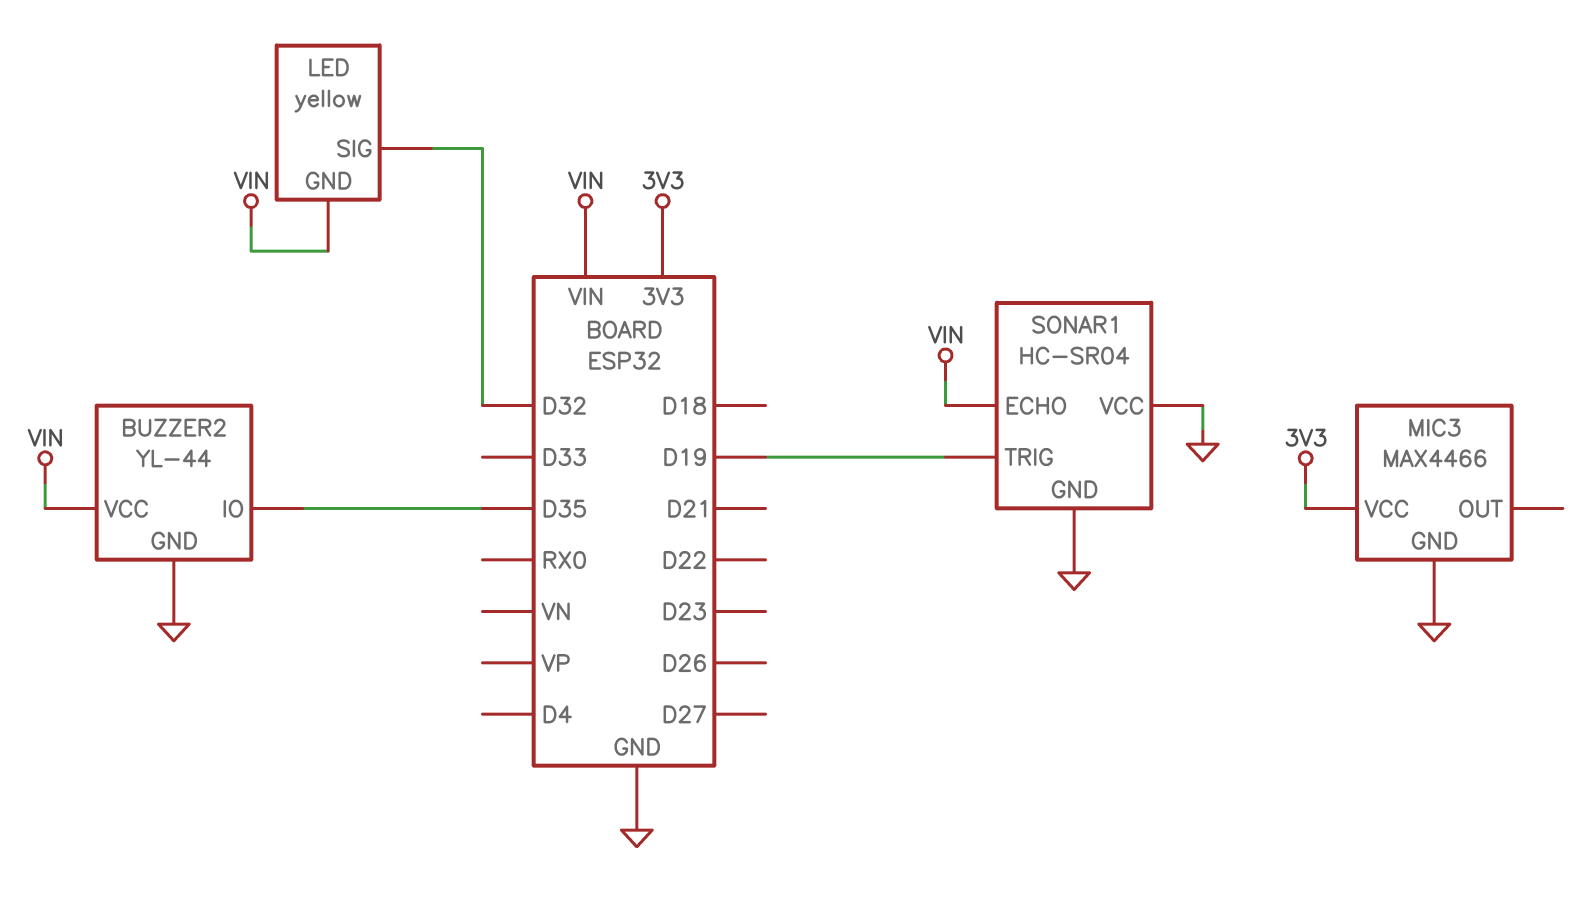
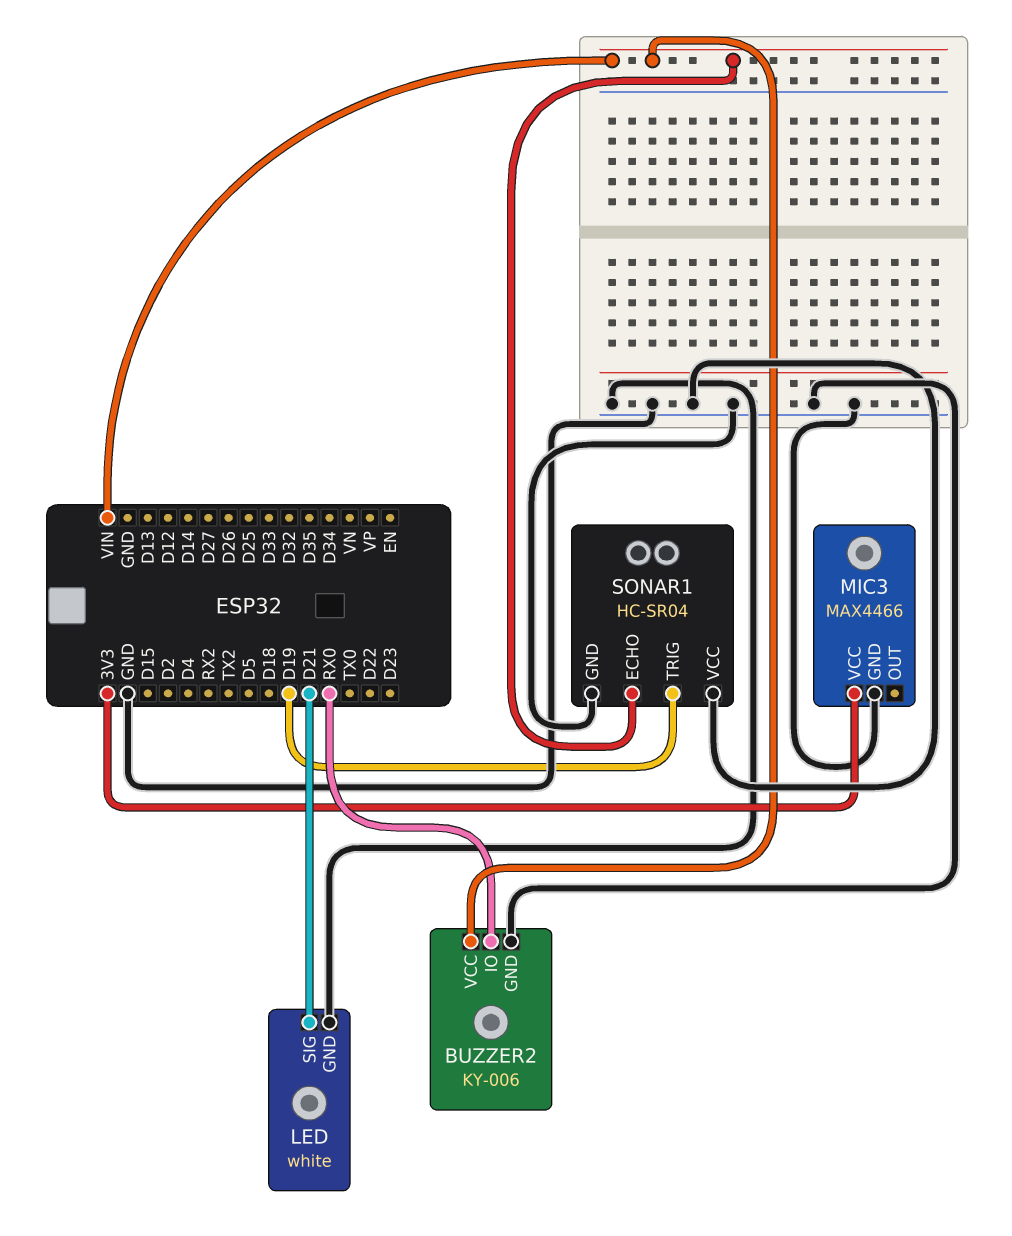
BUZZER2: YL-44 -> KY-006
BUZZER2 pin IO: D35 -> RX0
LED: yellow -> white
LED pin GND: VIN -> GND
LED pin SIG: D32 -> D21

